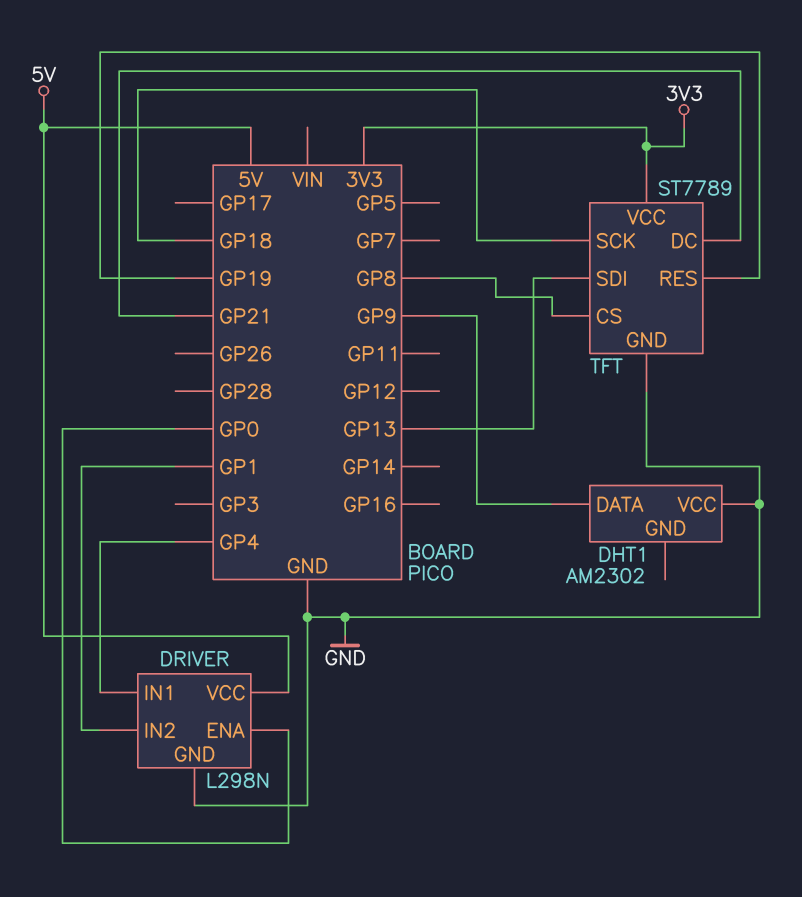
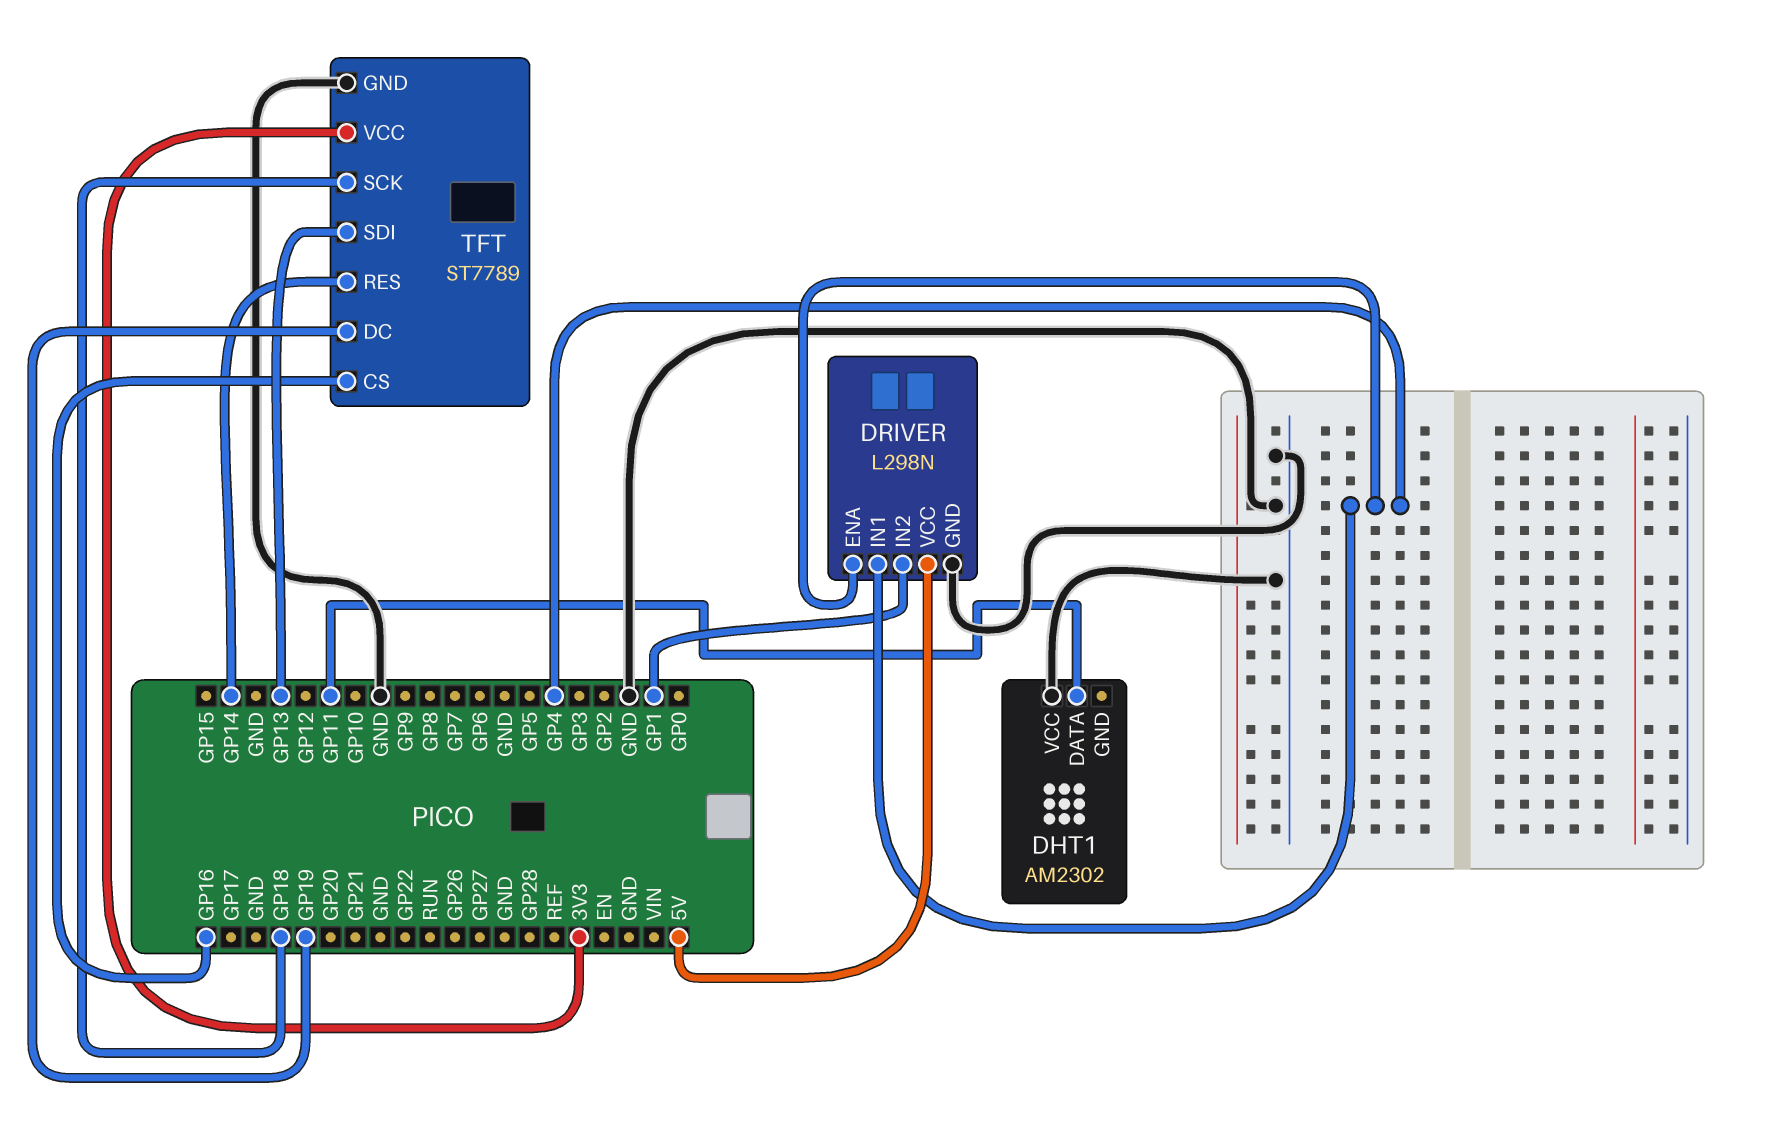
DHT1 pin DATA: GP9 -> GP11
DRIVER pin ENA: GP0 -> GP4
TFT pin CS: GP8 -> GP16
TFT pin DC: GP21 -> GP19
TFT pin RES: GP19 -> GP14

